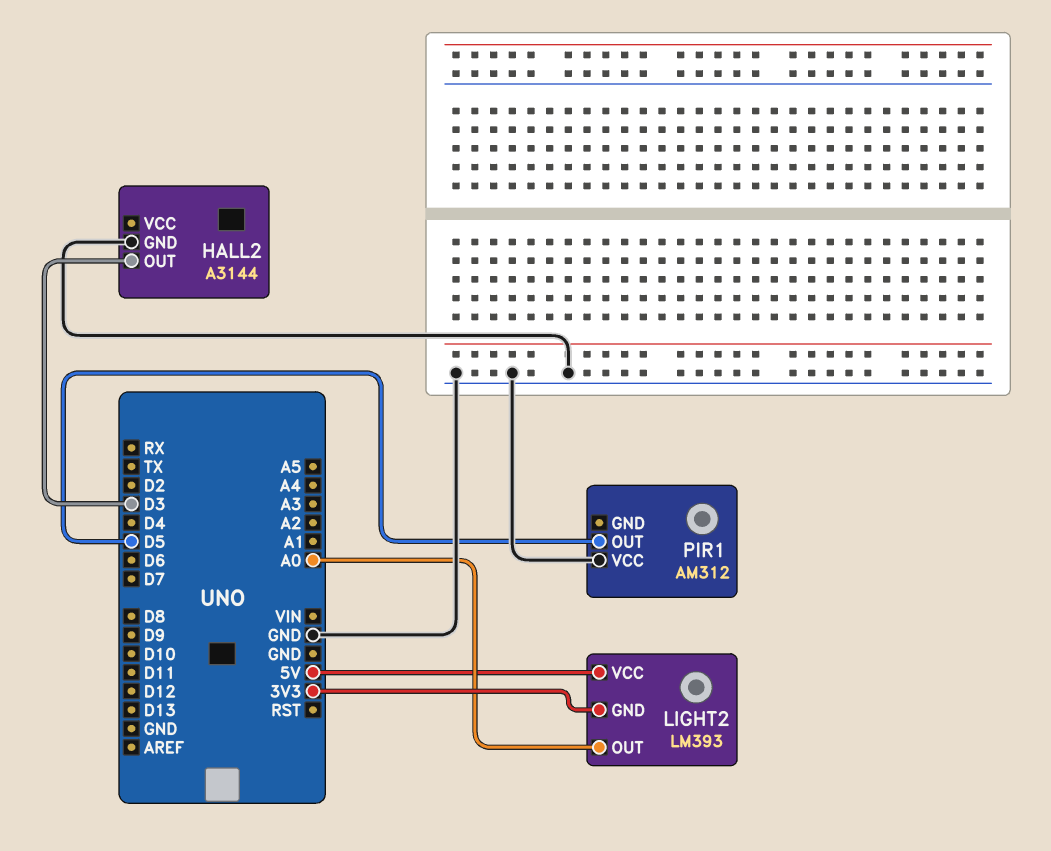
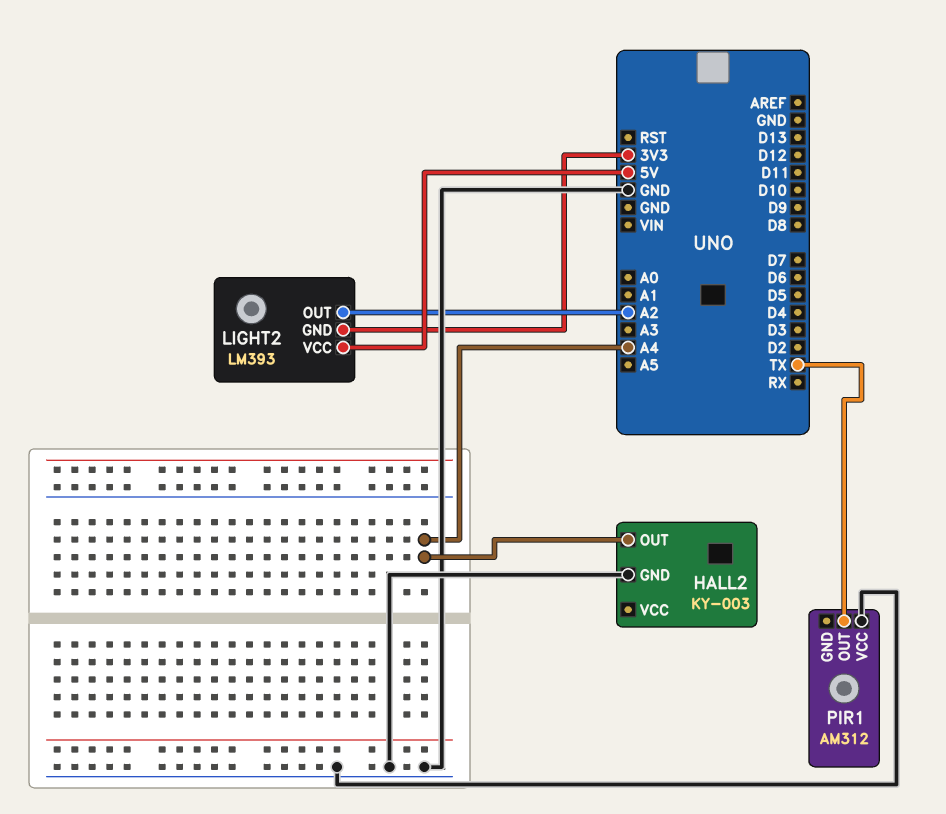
HALL2: A3144 -> KY-003
HALL2 pin OUT: D3 -> A4
LIGHT2 pin OUT: A0 -> A2
PIR1 pin OUT: D5 -> TX

